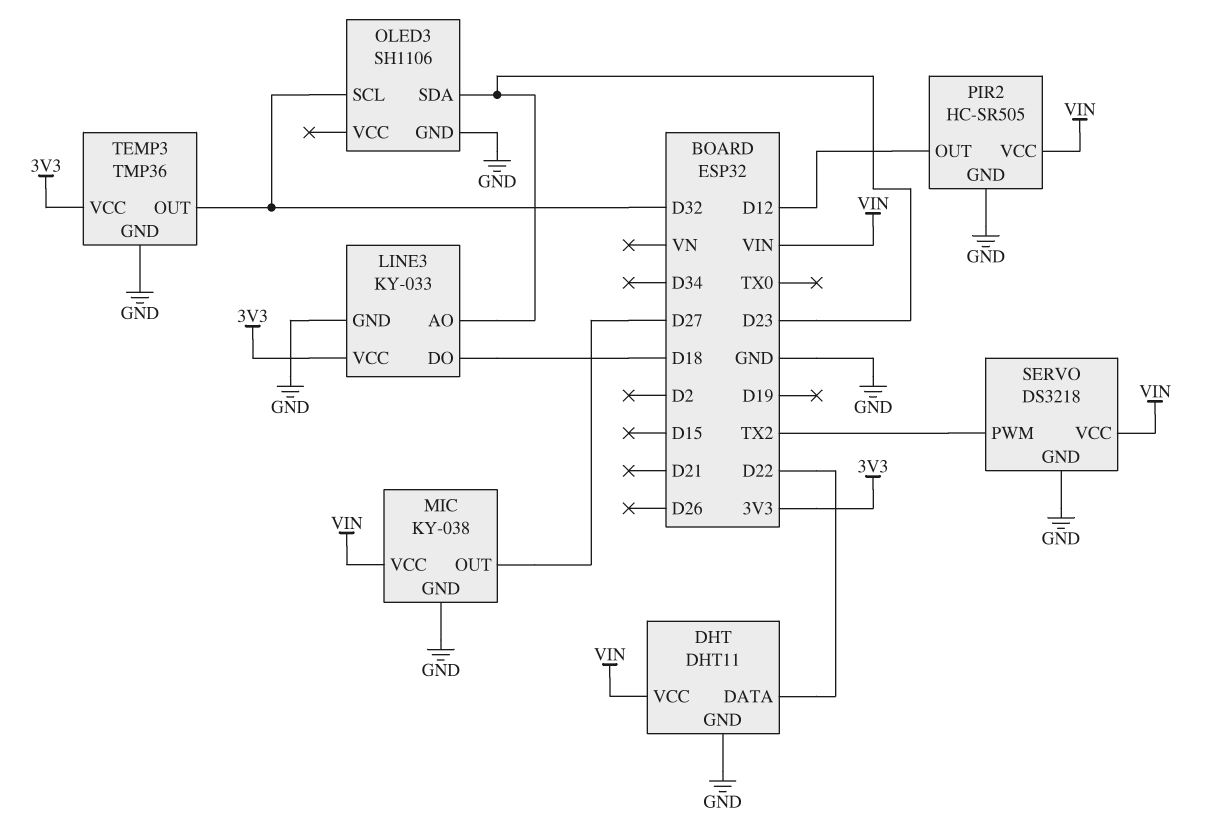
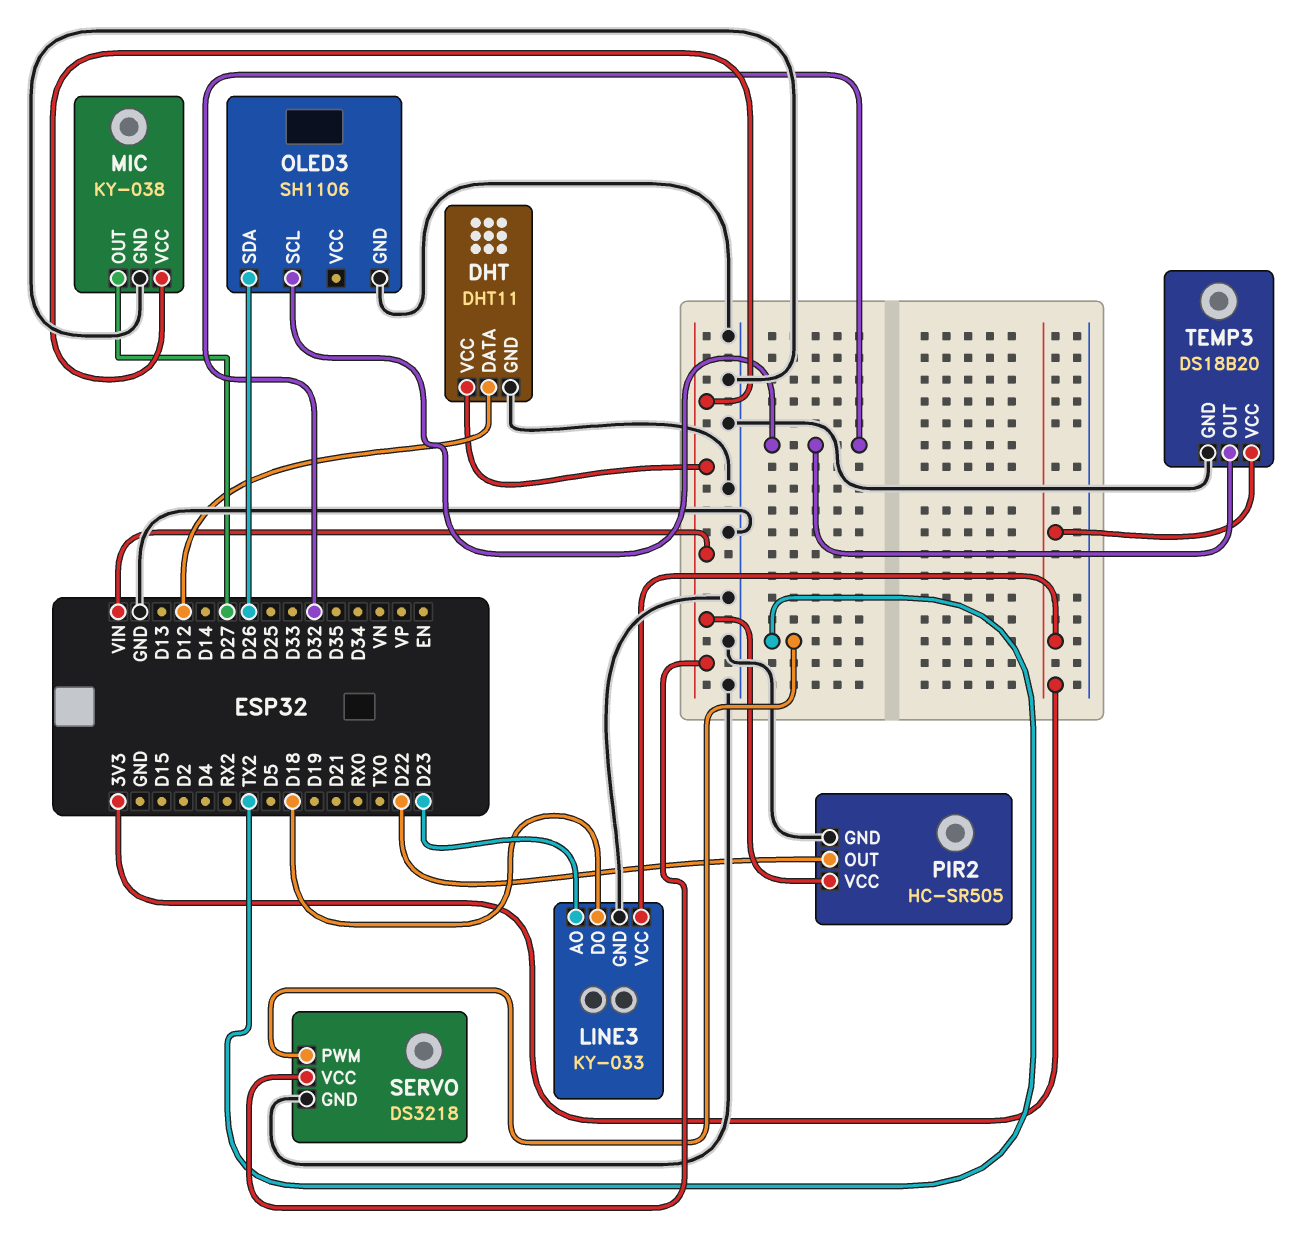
DHT pin DATA: D22 -> D12
OLED3 pin SDA: D23 -> D26
PIR2 pin OUT: D12 -> D22
TEMP3: TMP36 -> DS18B20

